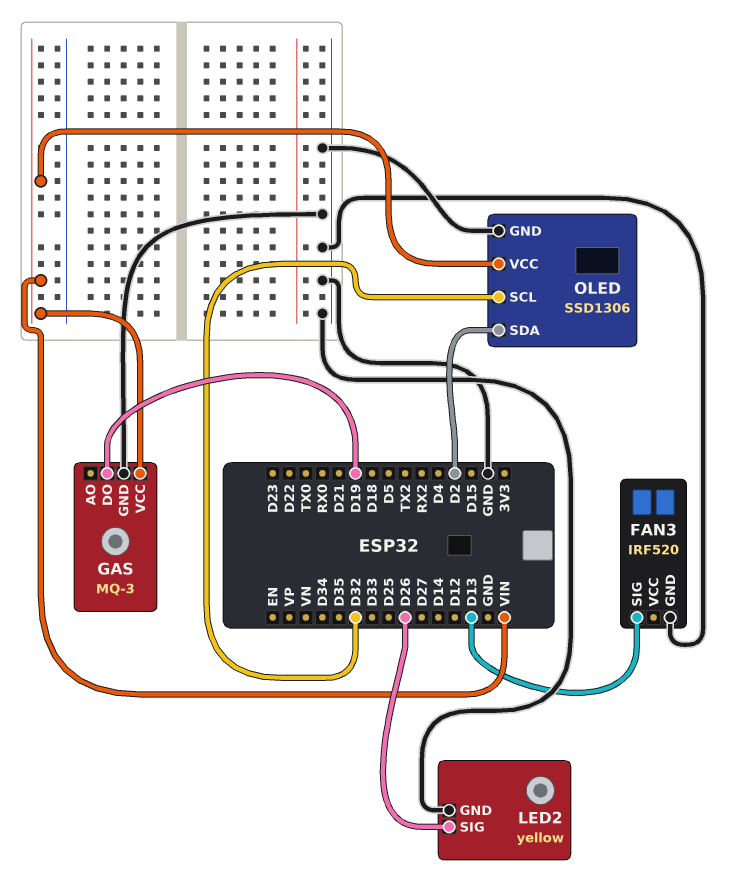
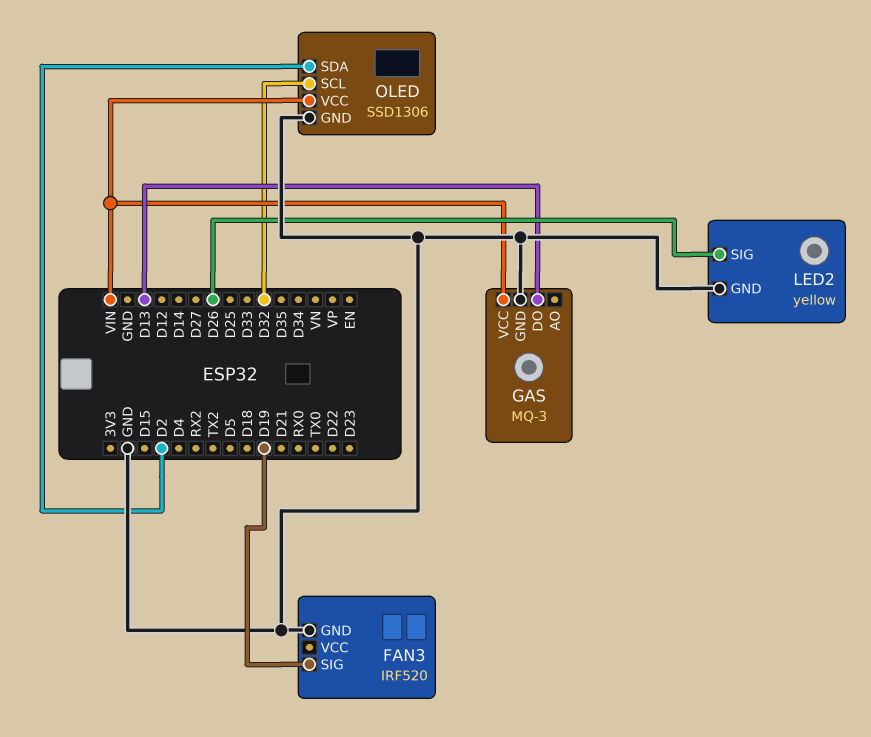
FAN3 pin SIG: D13 -> D19
GAS pin DO: D19 -> D13

